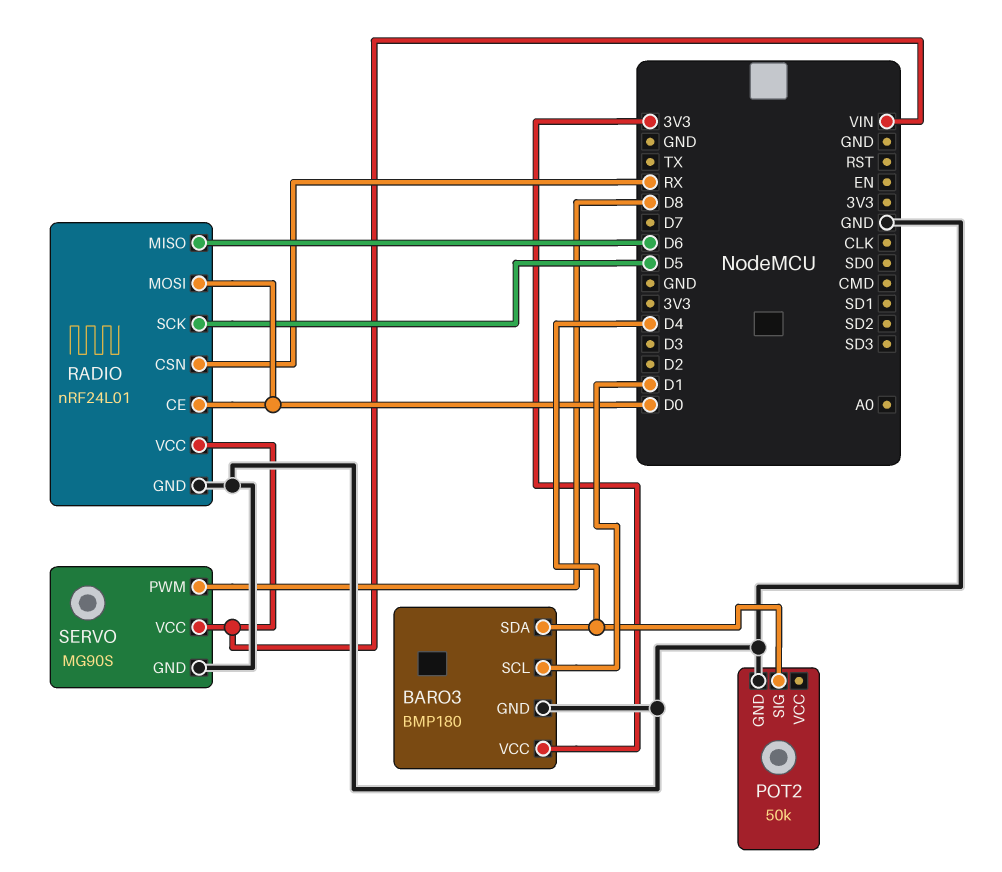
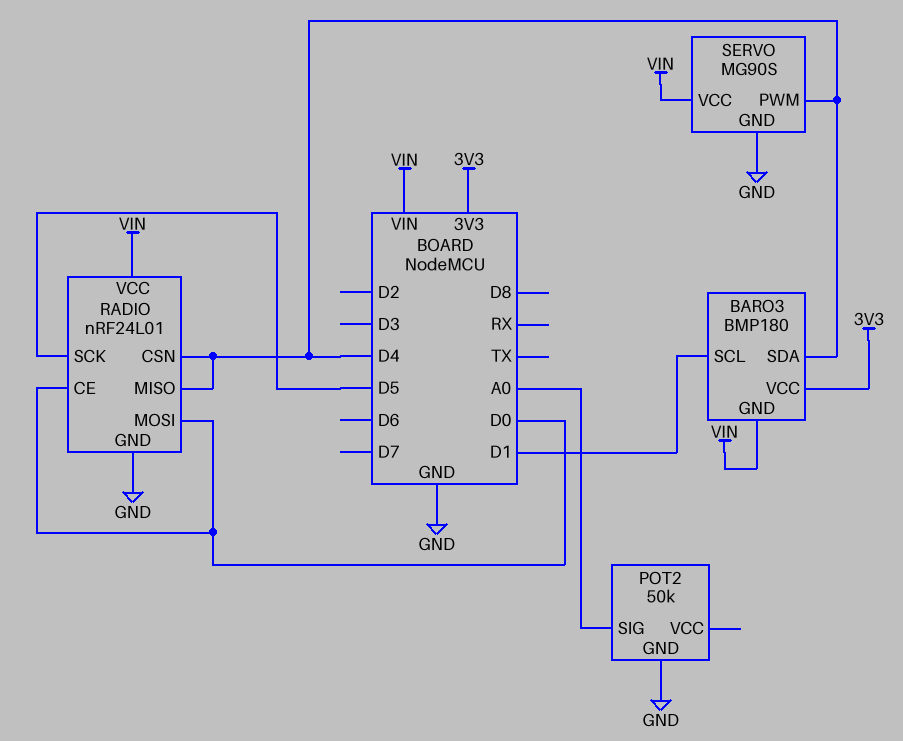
BARO3 pin GND: GND -> VIN
POT2 pin SIG: D4 -> A0
RADIO pin CSN: RX -> D4
RADIO pin MISO: D6 -> D4
SERVO pin PWM: D8 -> D4

